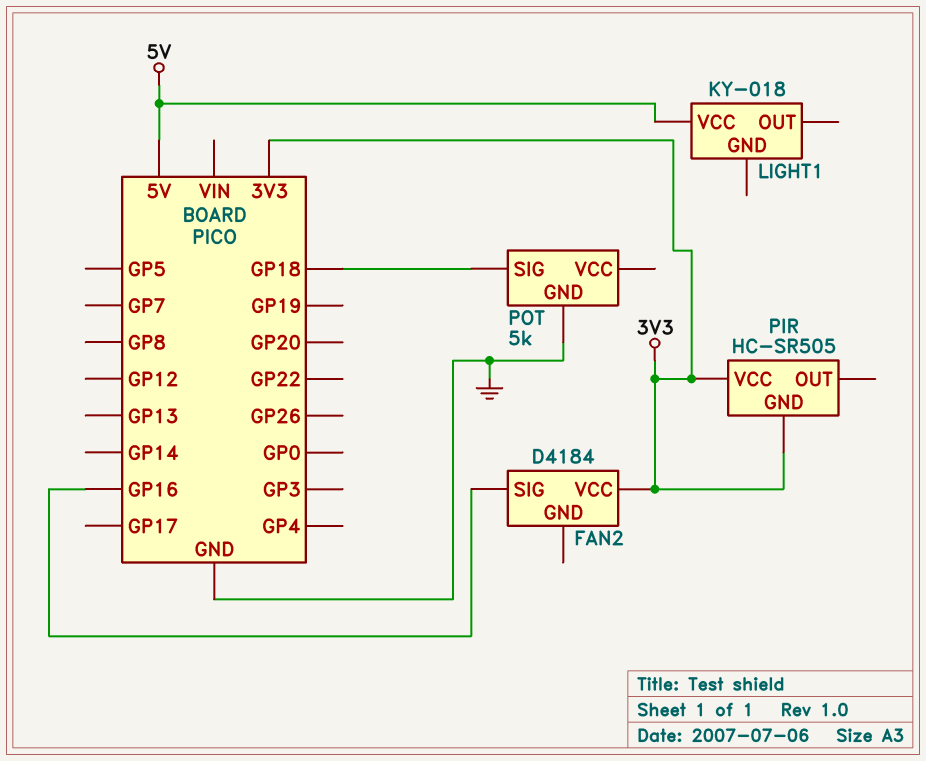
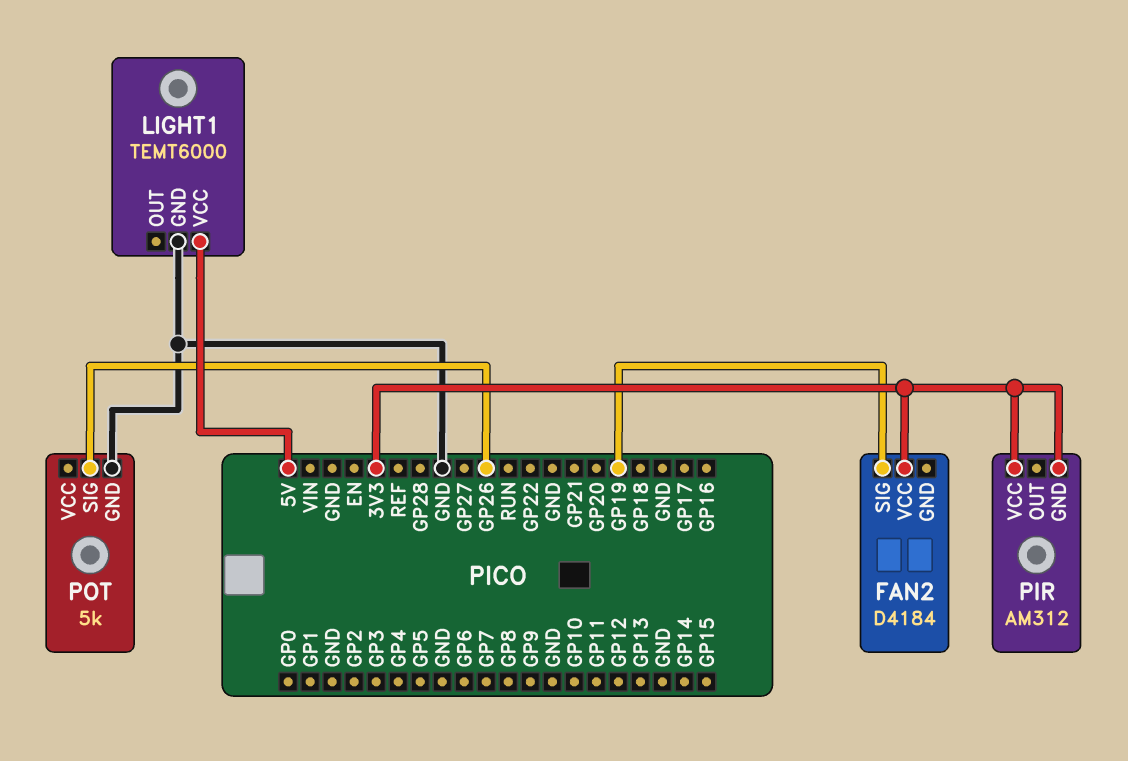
FAN2 pin SIG: GP16 -> GP19
LIGHT1: KY-018 -> TEMT6000
LIGHT1 pin GND: none -> GND
PIR: HC-SR505 -> AM312
POT pin SIG: GP18 -> GP26

